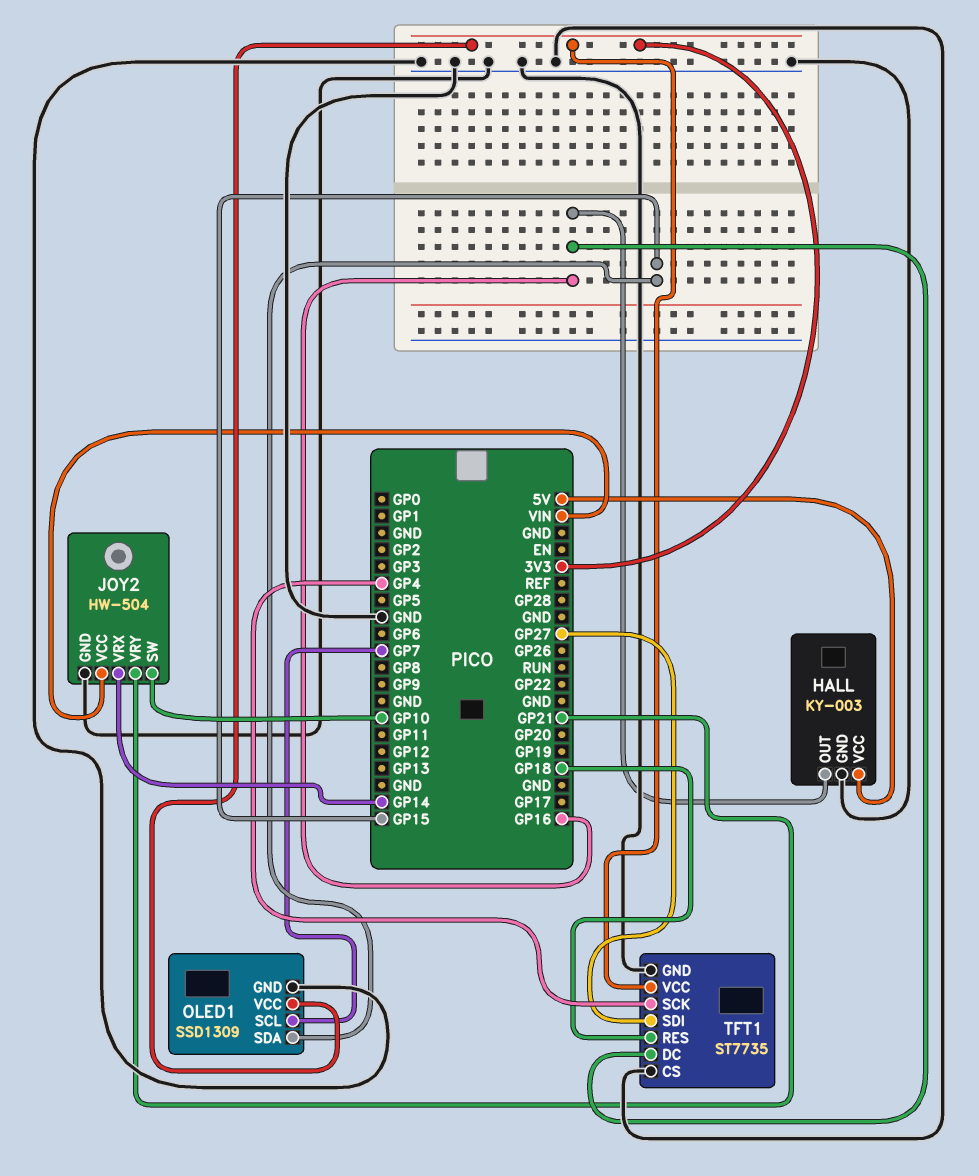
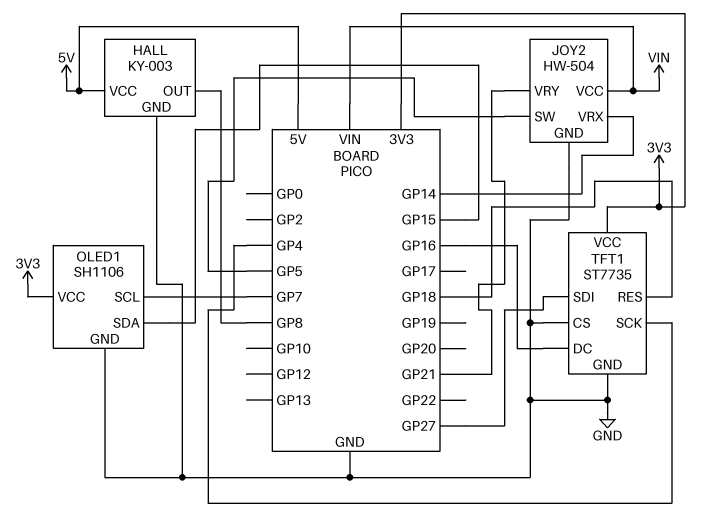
HALL pin OUT: GP16 -> GP8
JOY2 pin SW: GP10 -> GP5
OLED1: SSD1309 -> SH1106

